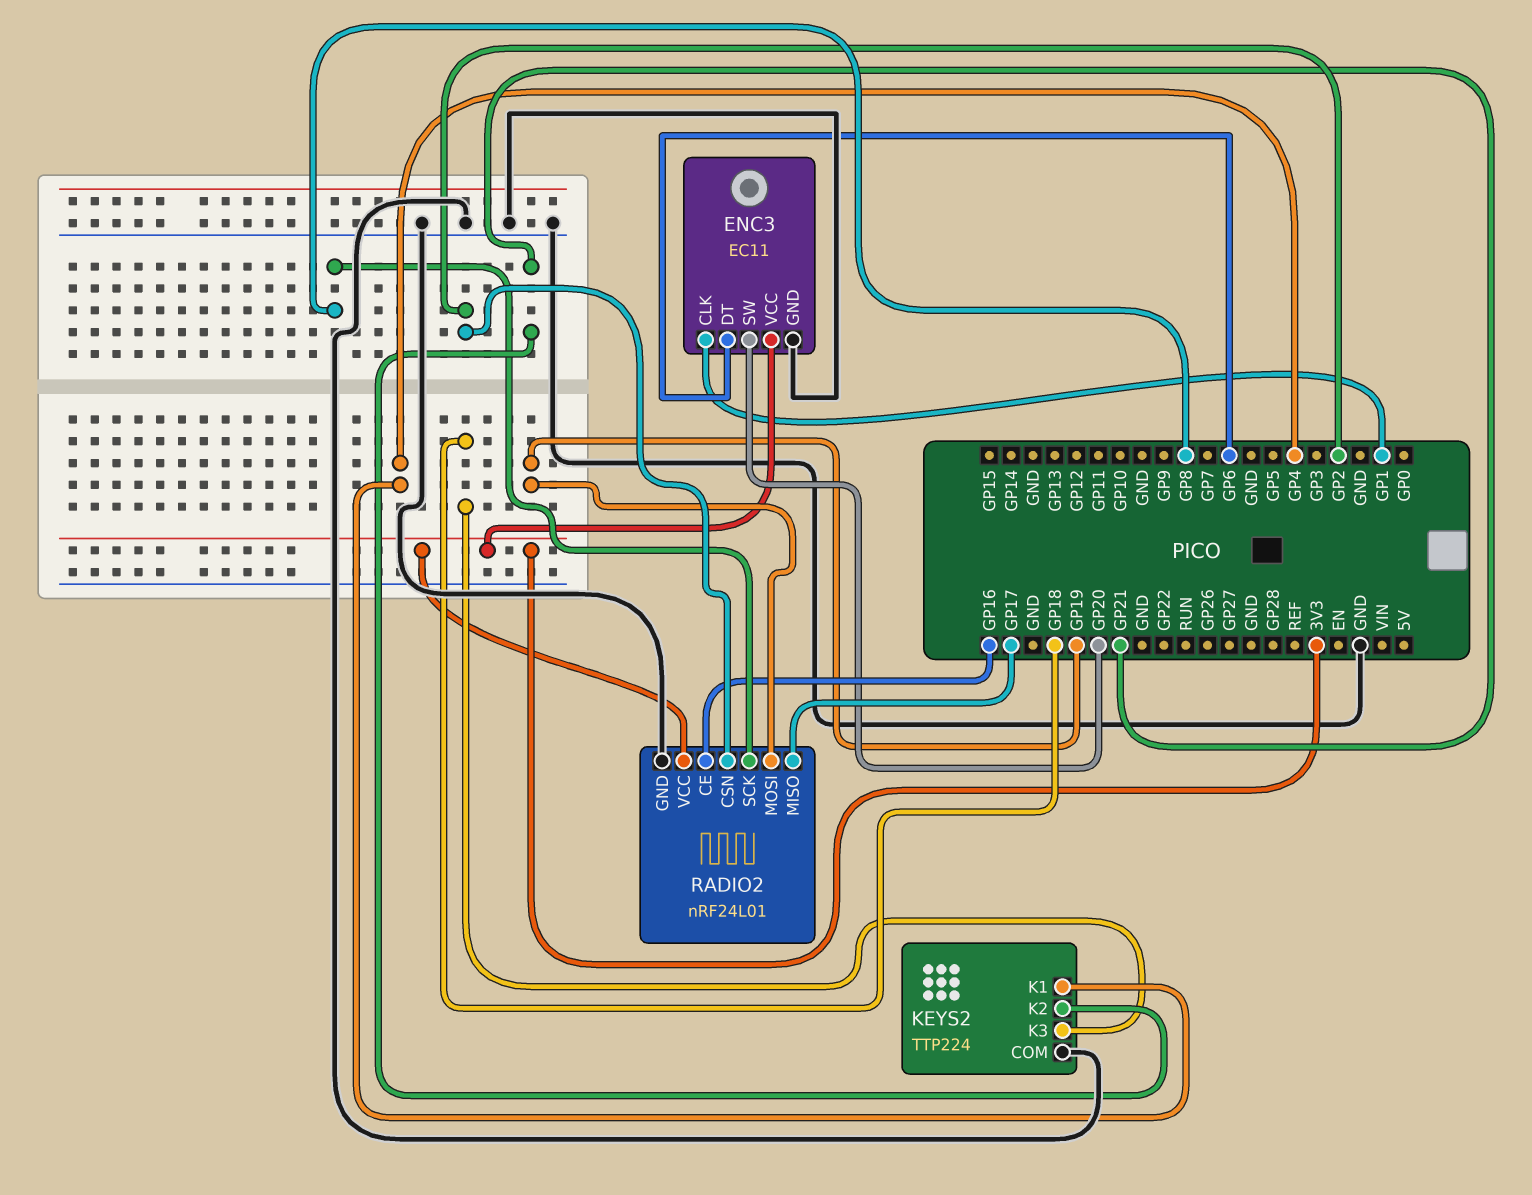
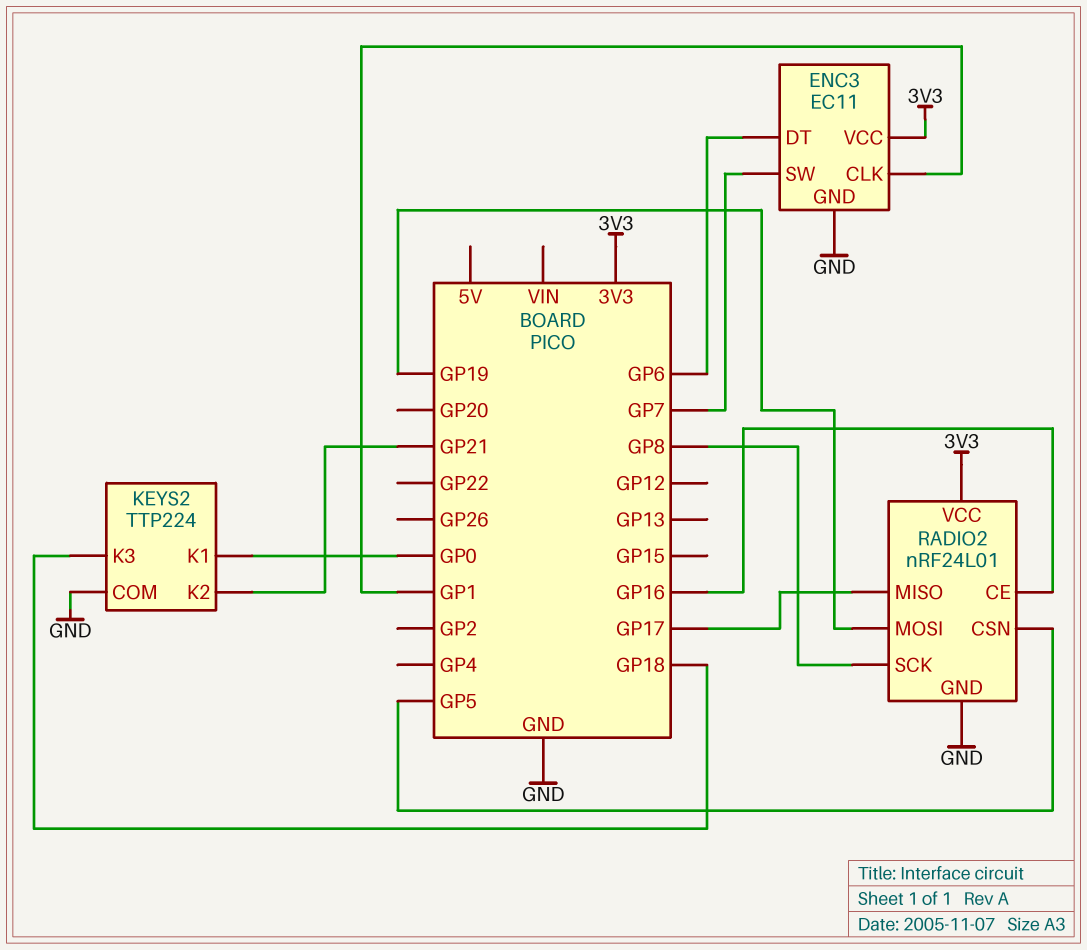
ENC3 pin SW: GP20 -> GP7
KEYS2 pin K1: GP4 -> GP0
RADIO2 pin CSN: GP2 -> GP5

